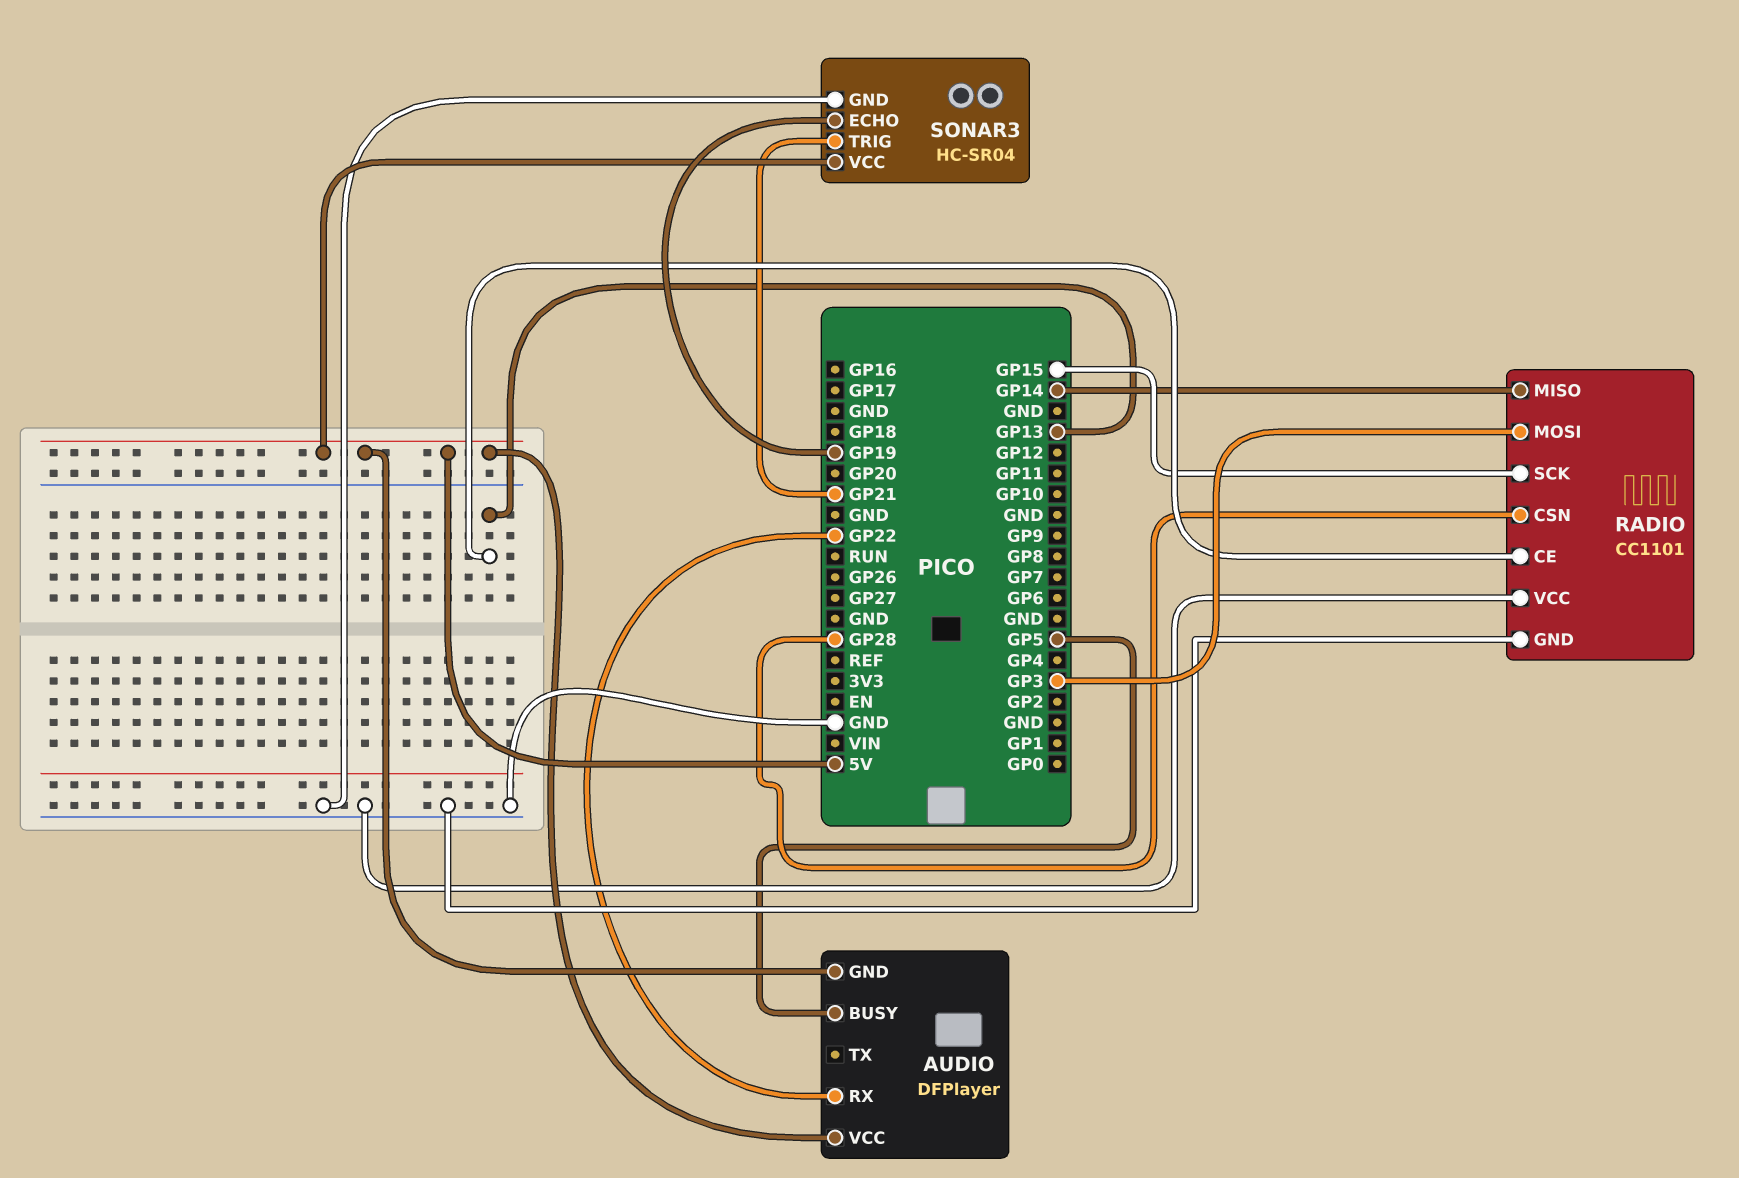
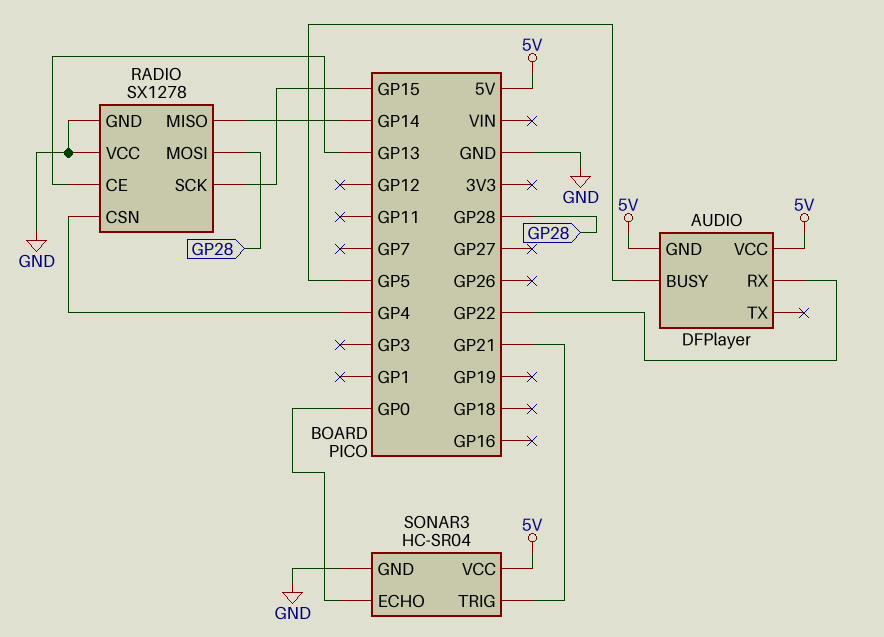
RADIO: CC1101 -> SX1278
RADIO pin CSN: GP28 -> GP4
RADIO pin MOSI: GP3 -> GP28
SONAR3 pin ECHO: GP19 -> GP0

